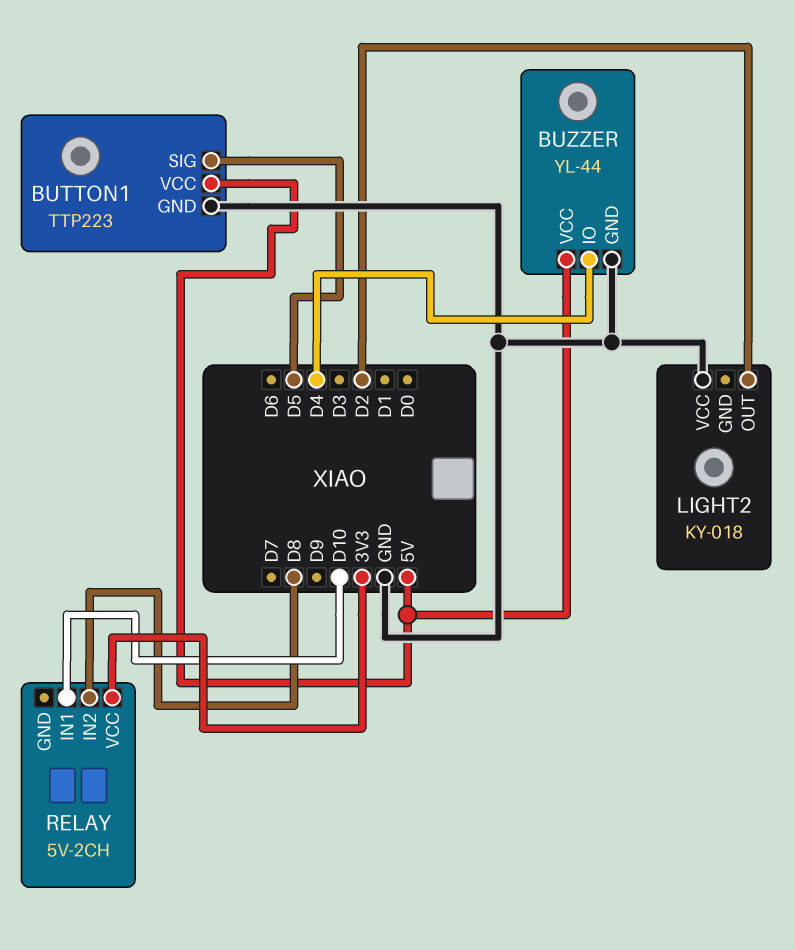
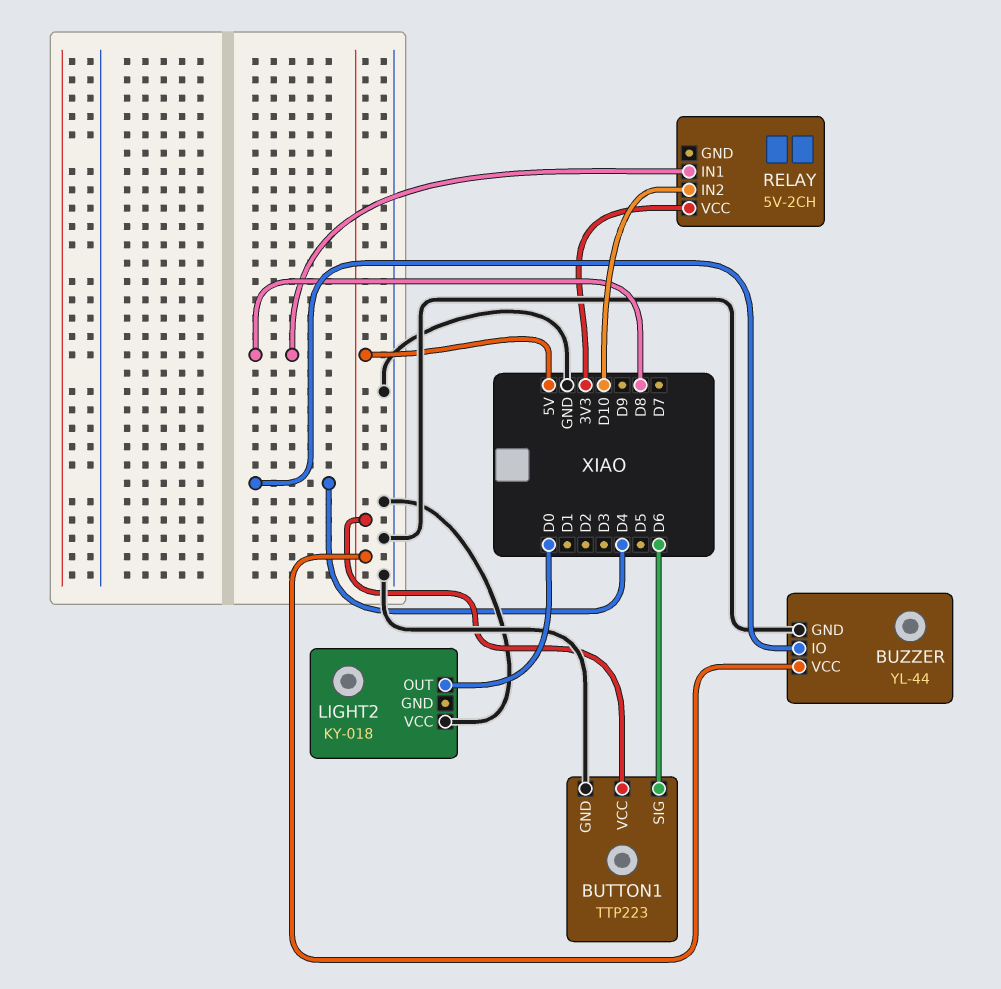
BUTTON1 pin SIG: D5 -> D6
LIGHT2 pin OUT: D2 -> D0
RELAY pin IN1: D10 -> D8
RELAY pin IN2: D8 -> D10

